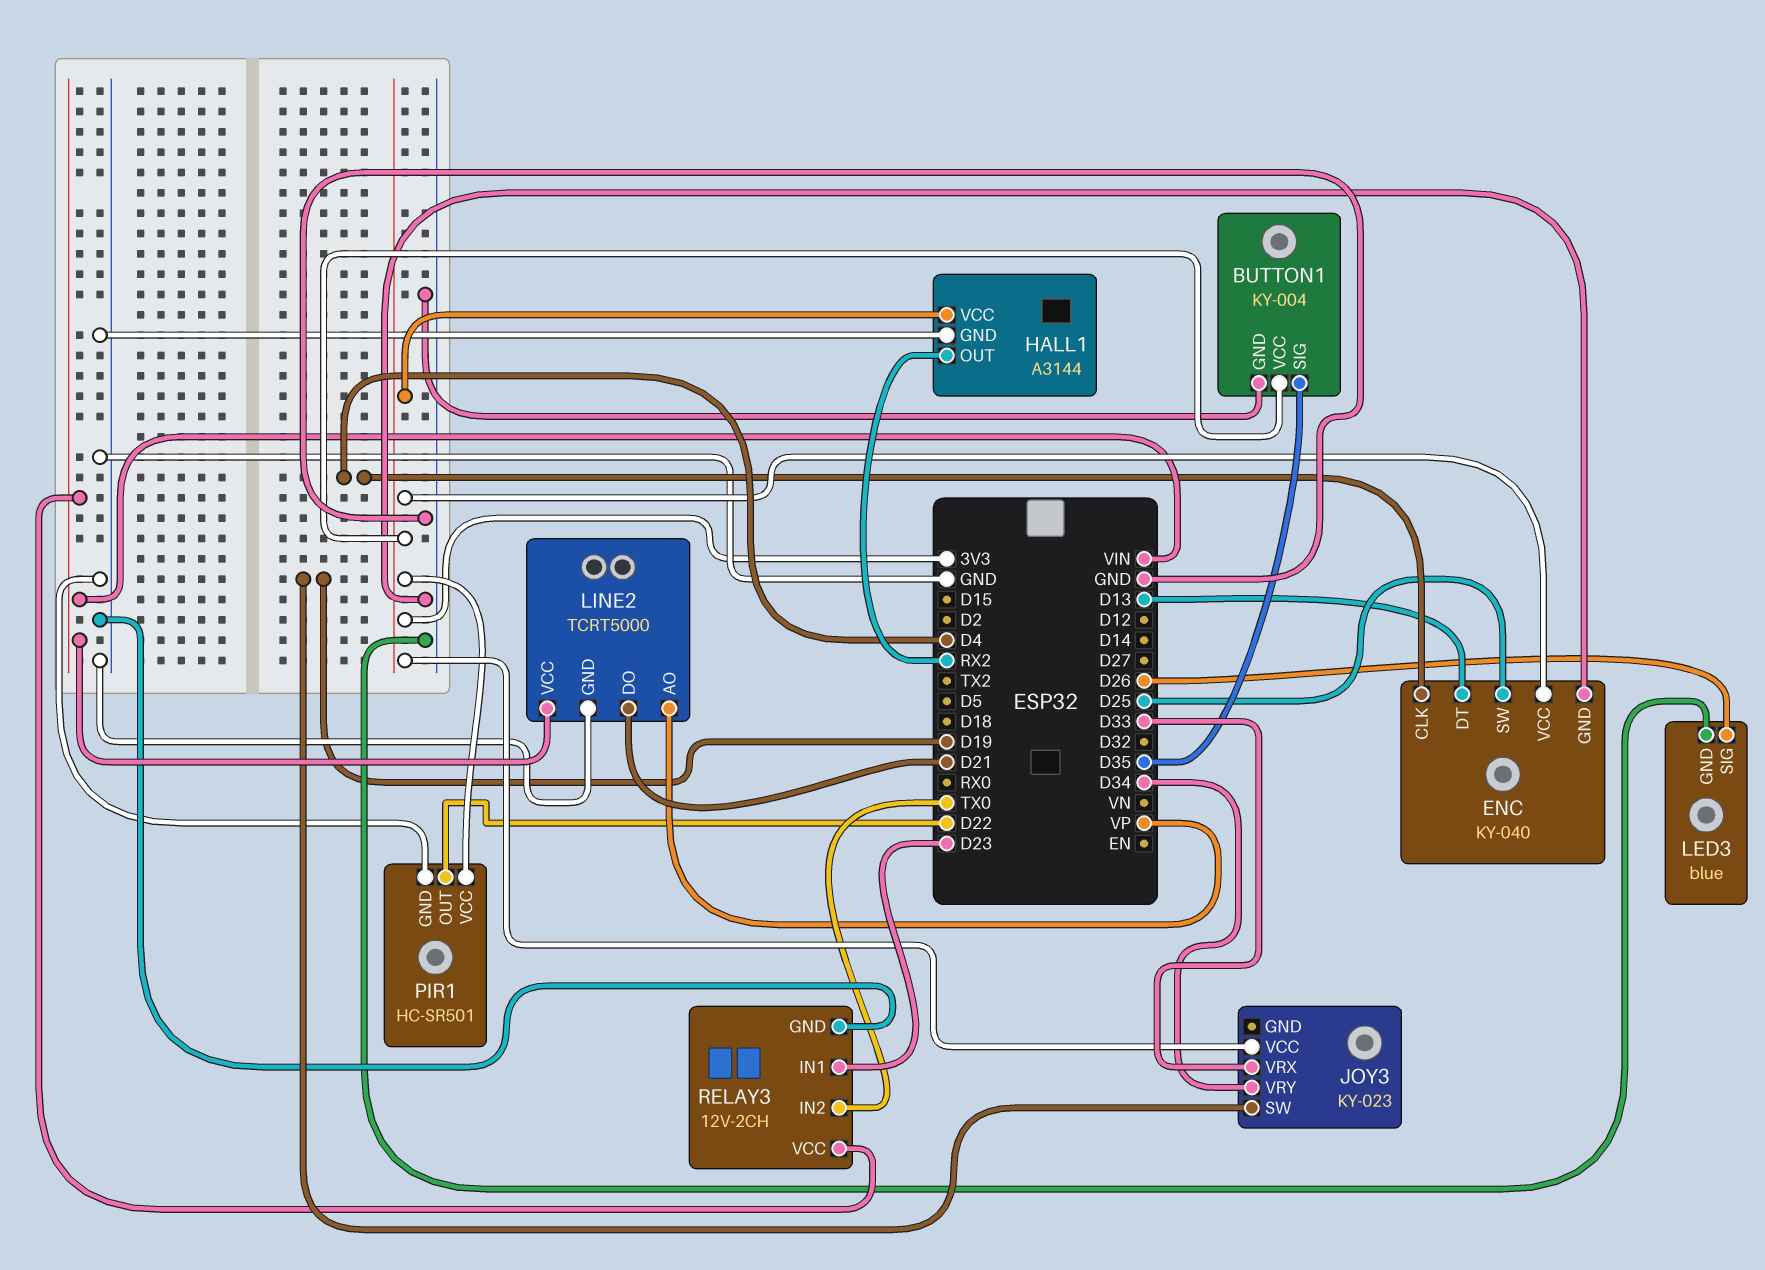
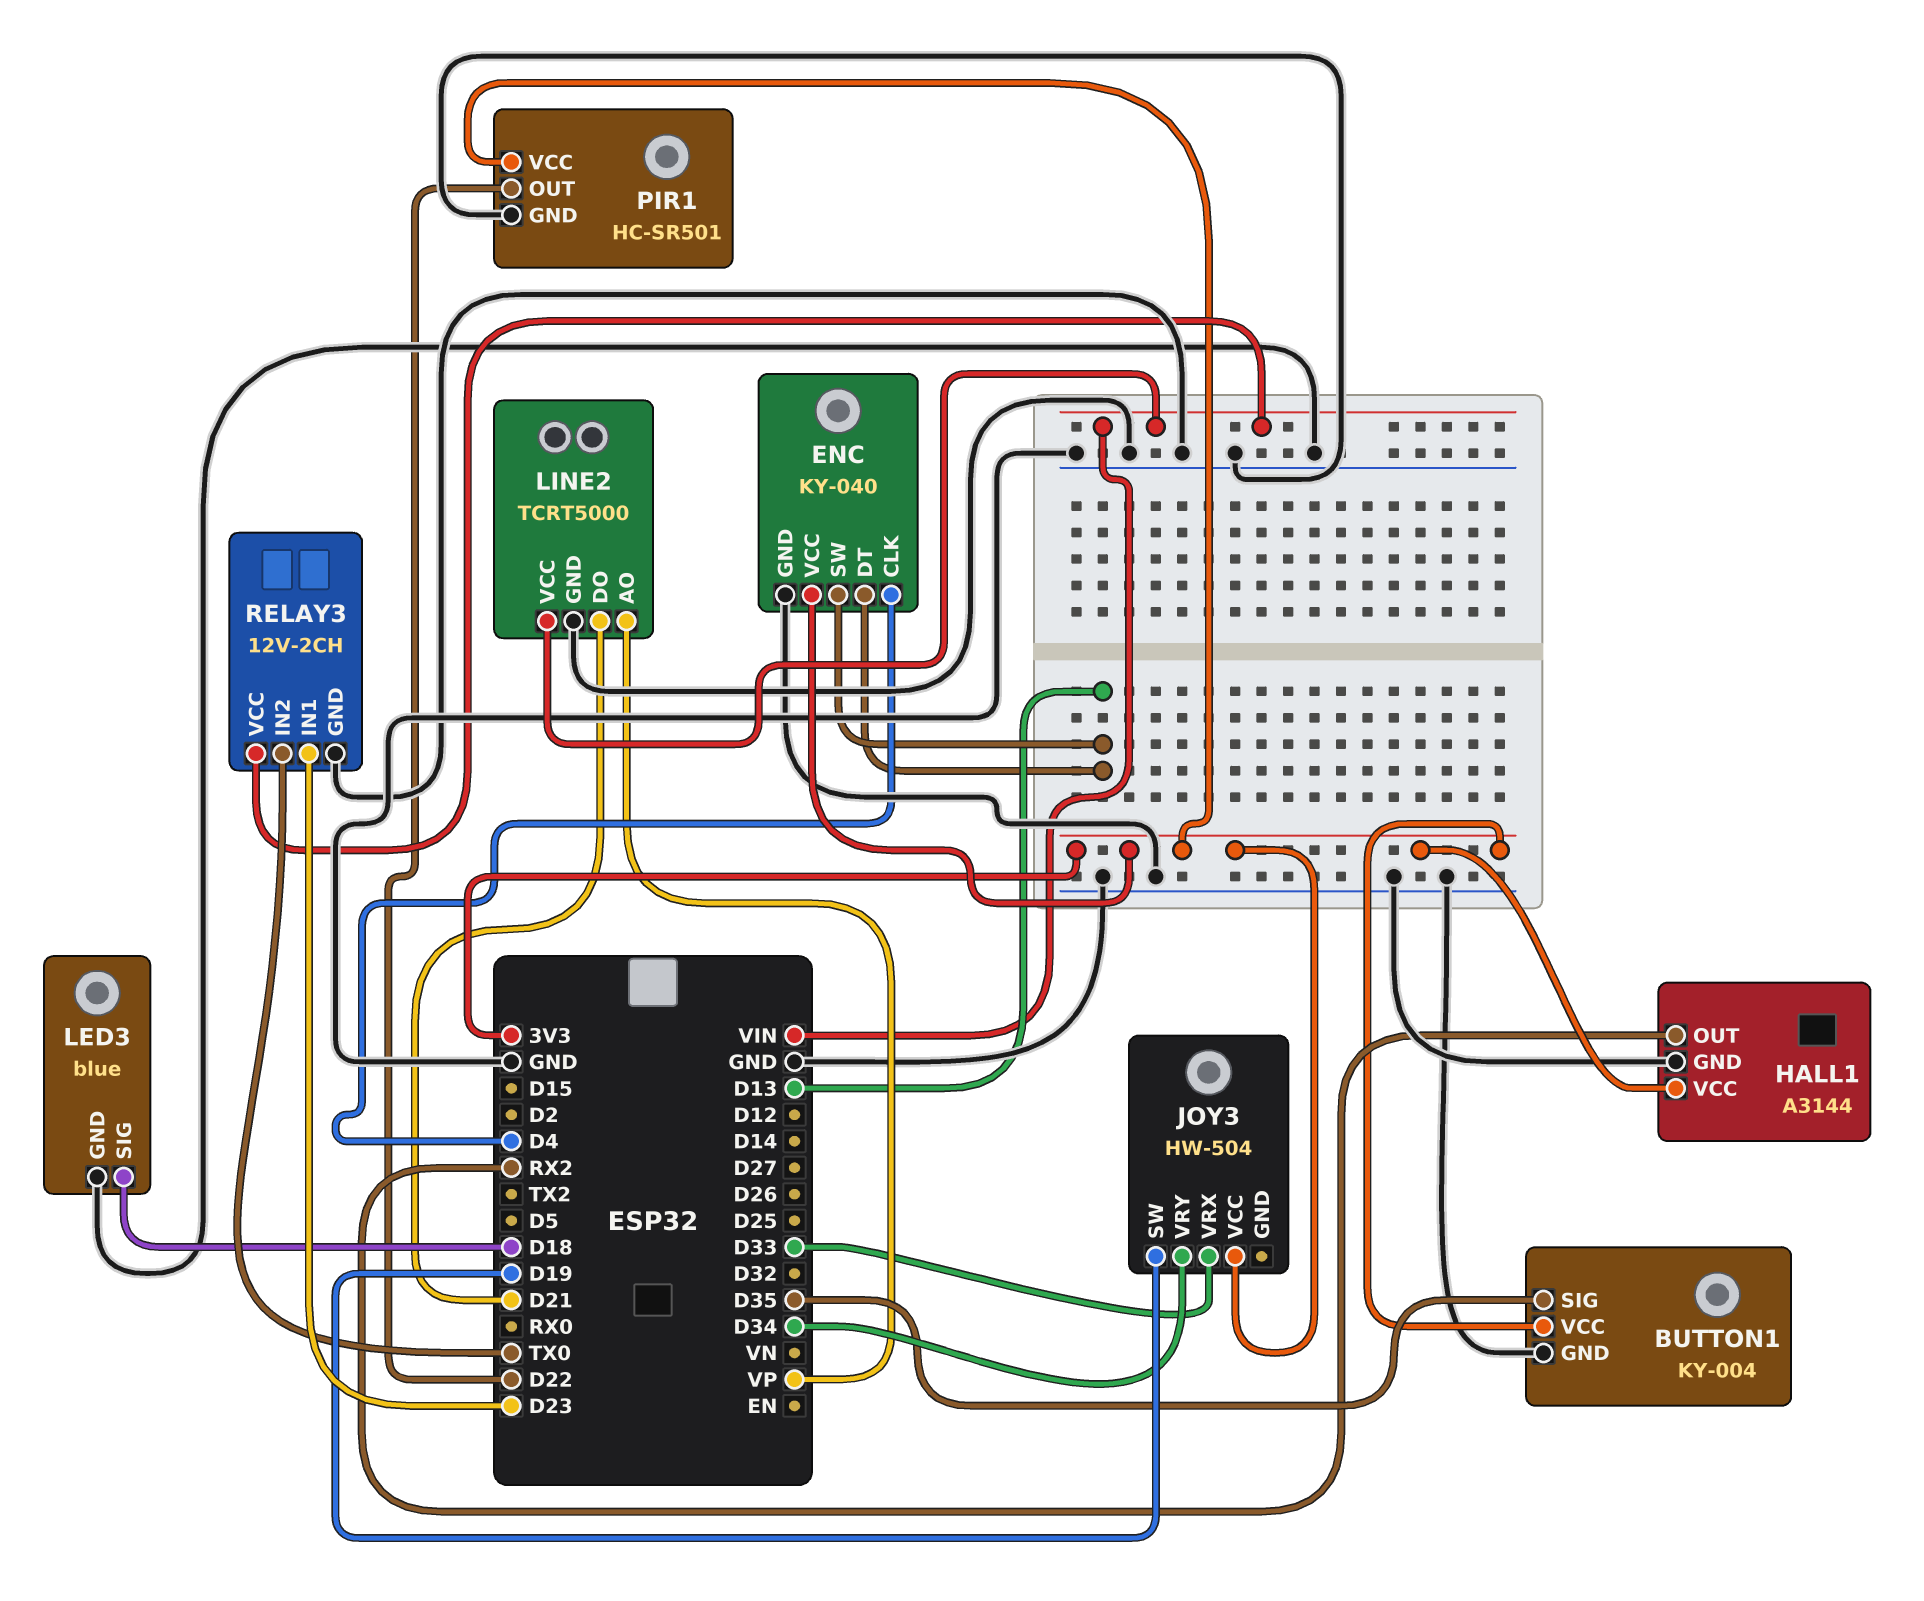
ENC pin SW: D25 -> D13
JOY3: KY-023 -> HW-504
LED3 pin SIG: D26 -> D18

